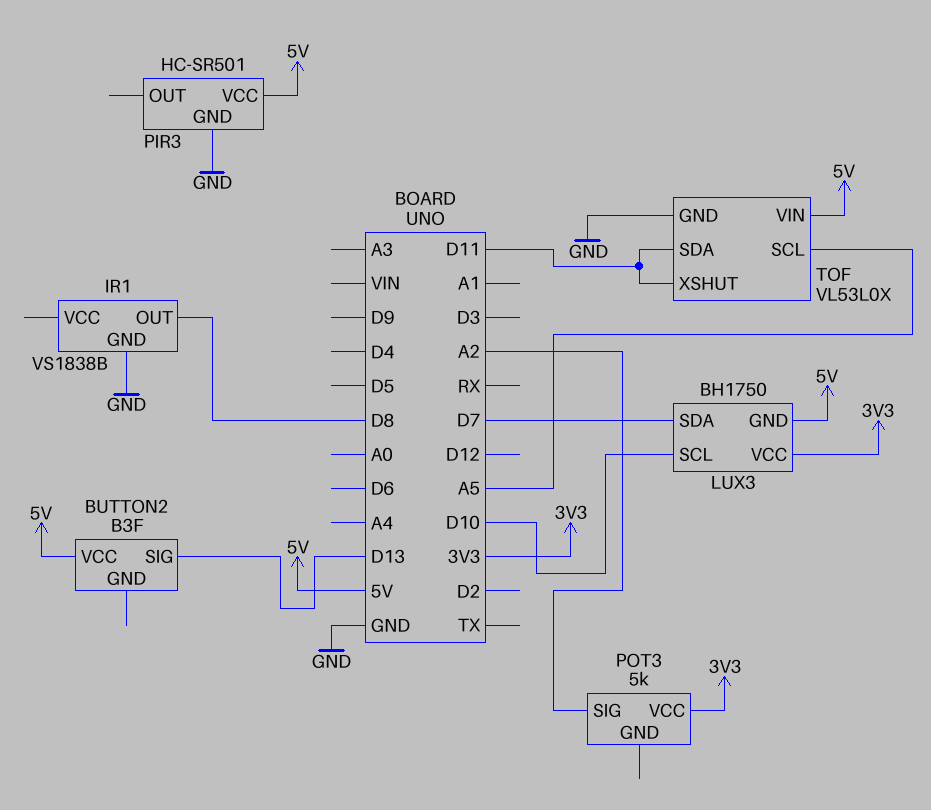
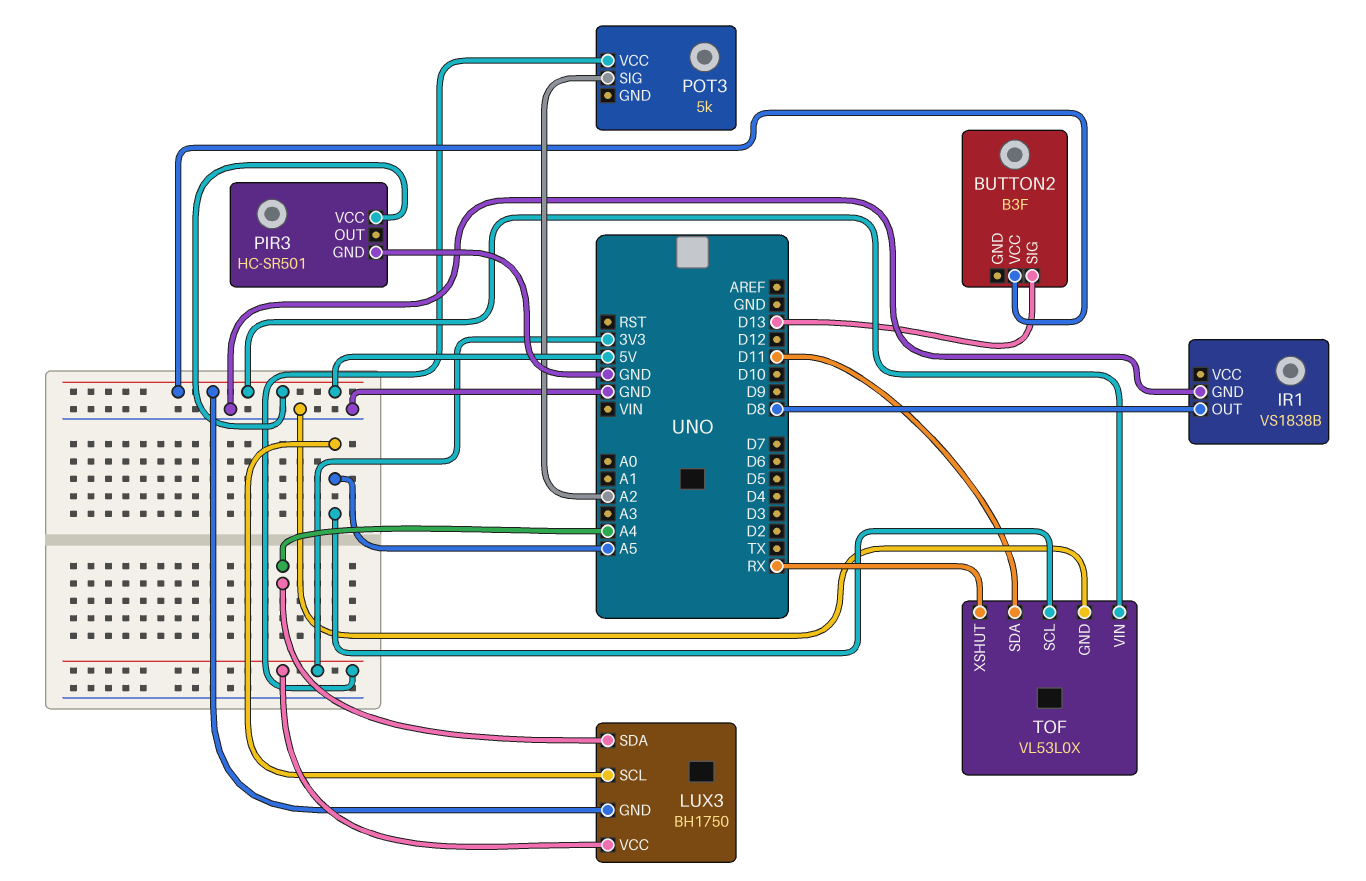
LUX3 pin SCL: D10 -> A5
LUX3 pin SDA: D7 -> A4
TOF pin XSHUT: D11 -> RX

